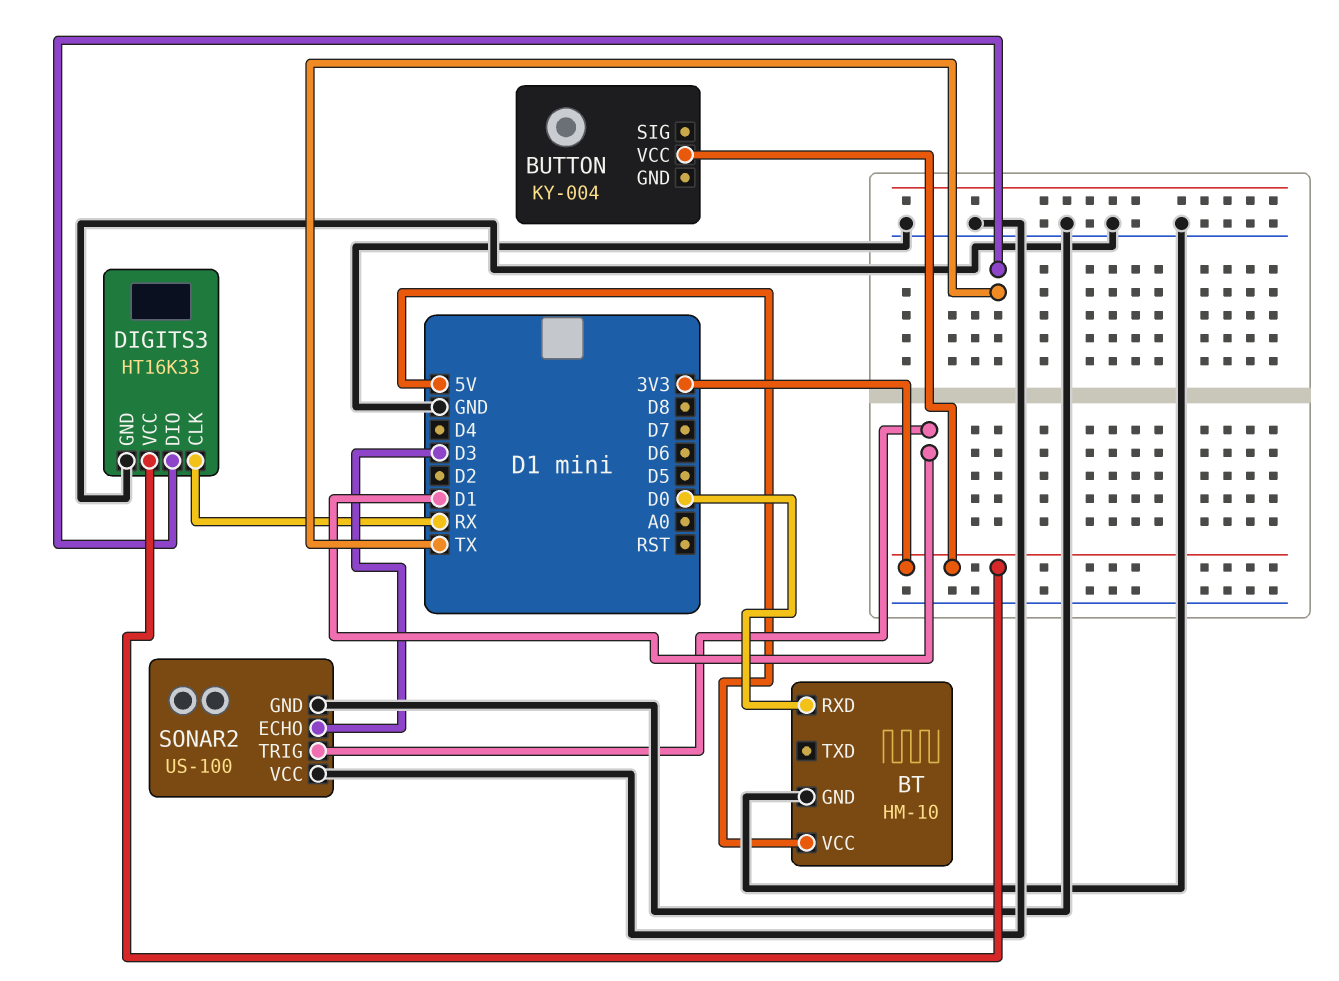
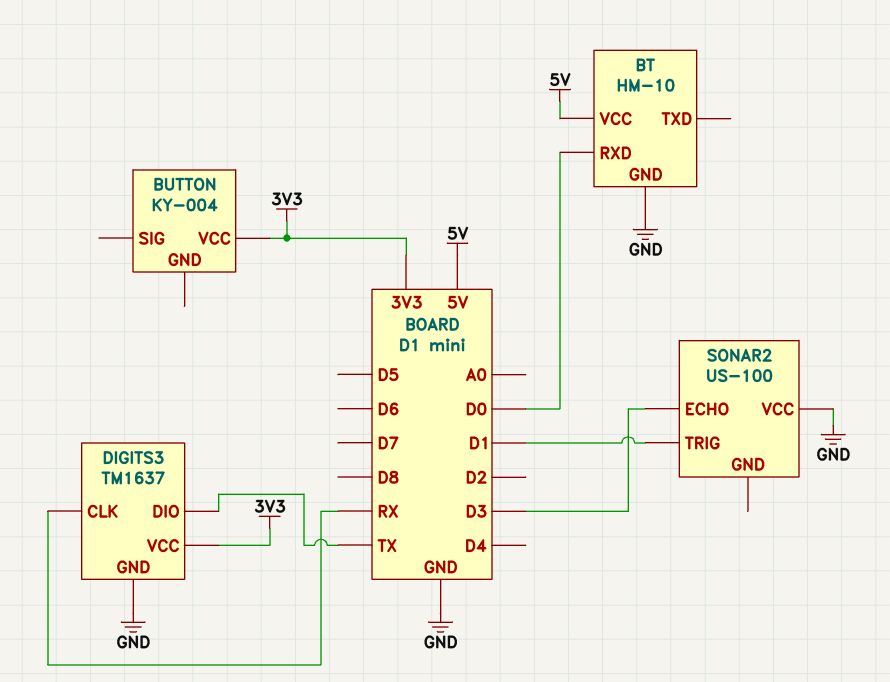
DIGITS3: HT16K33 -> TM1637
SONAR2 pin GND: GND -> none

